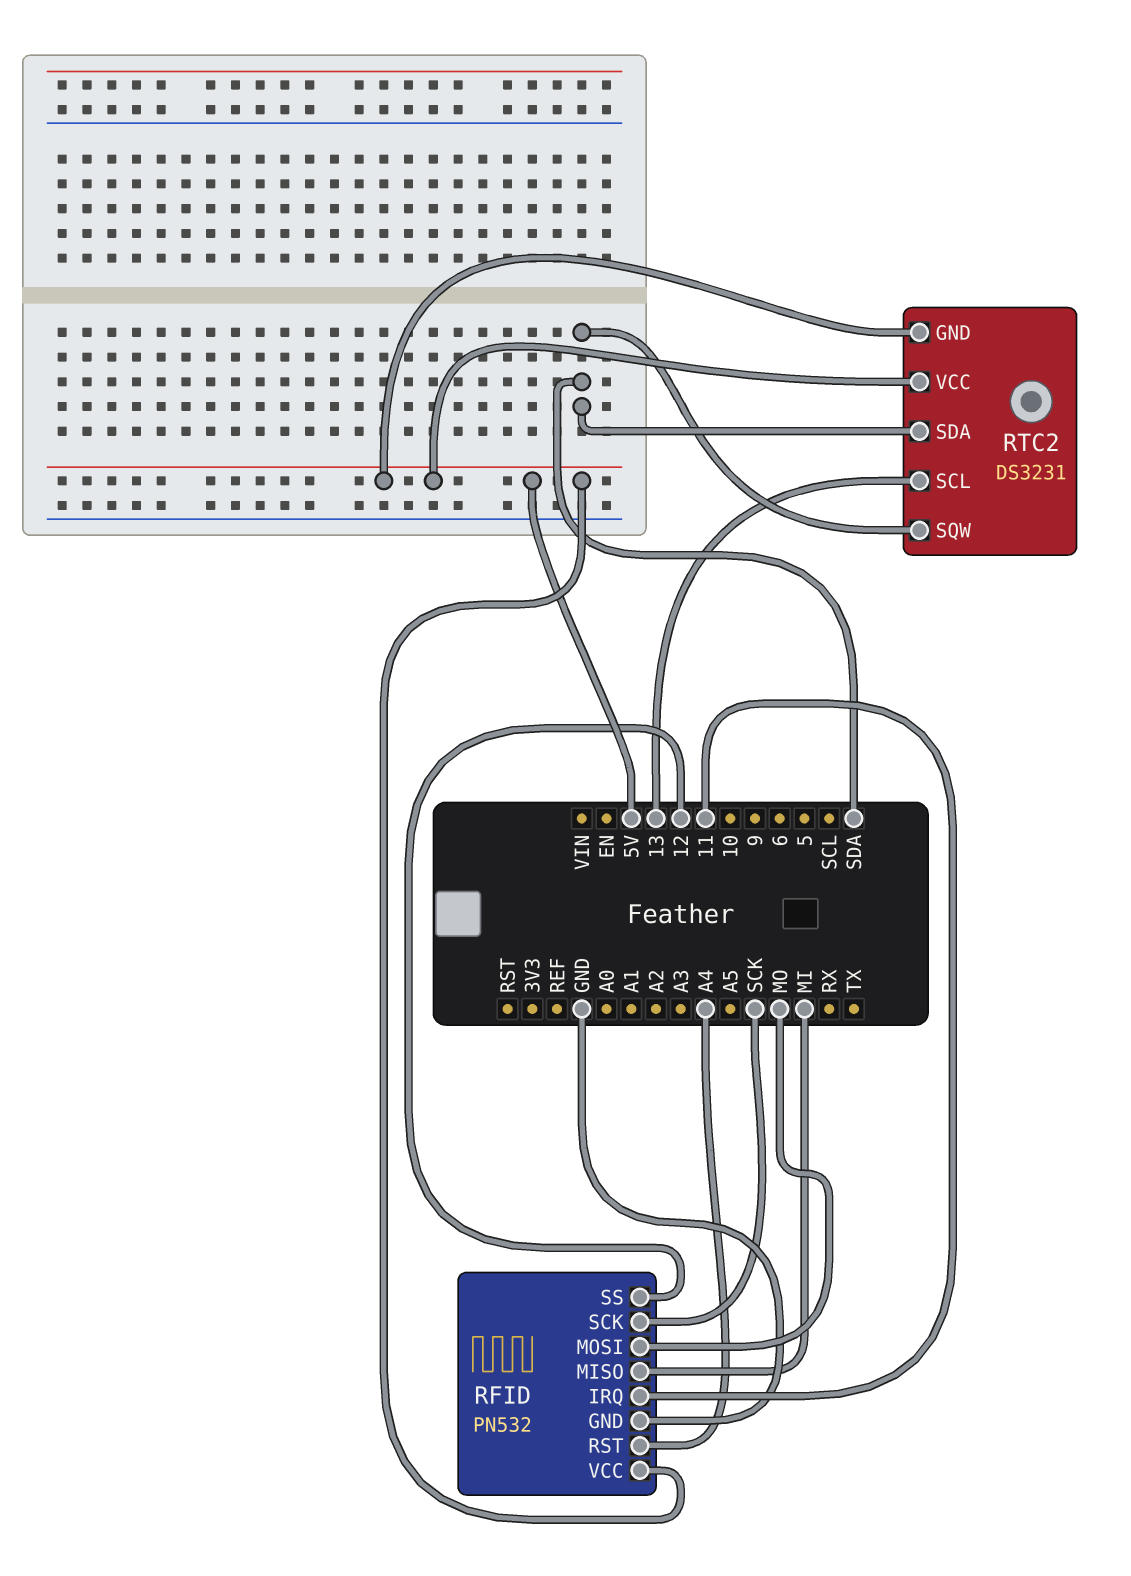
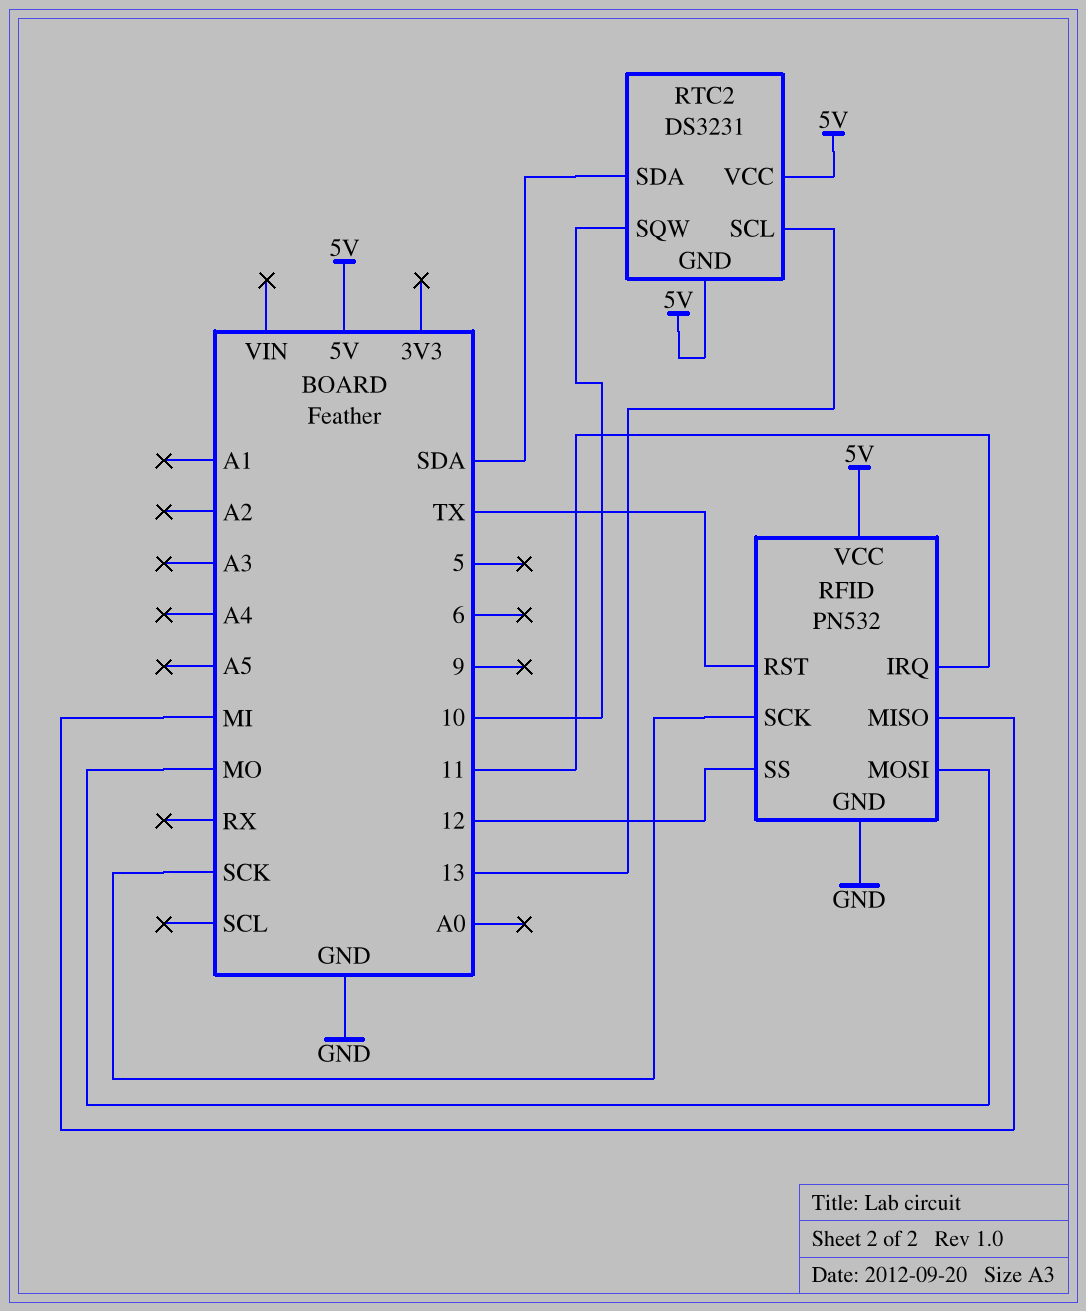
RFID pin RST: A4 -> TX
RTC2 pin SQW: SDA -> 10

